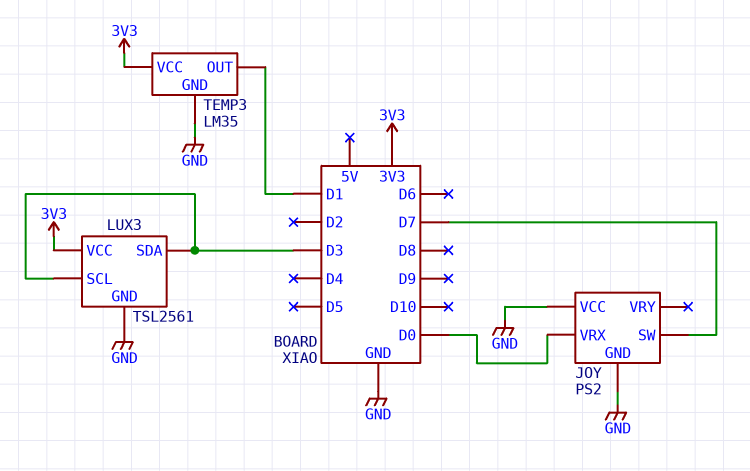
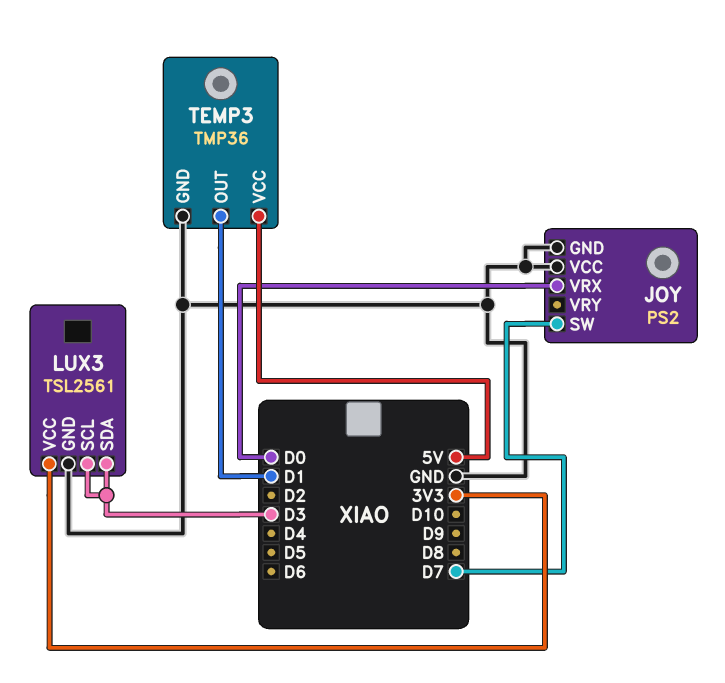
TEMP3: LM35 -> TMP36
TEMP3 pin VCC: 3V3 -> 5V

